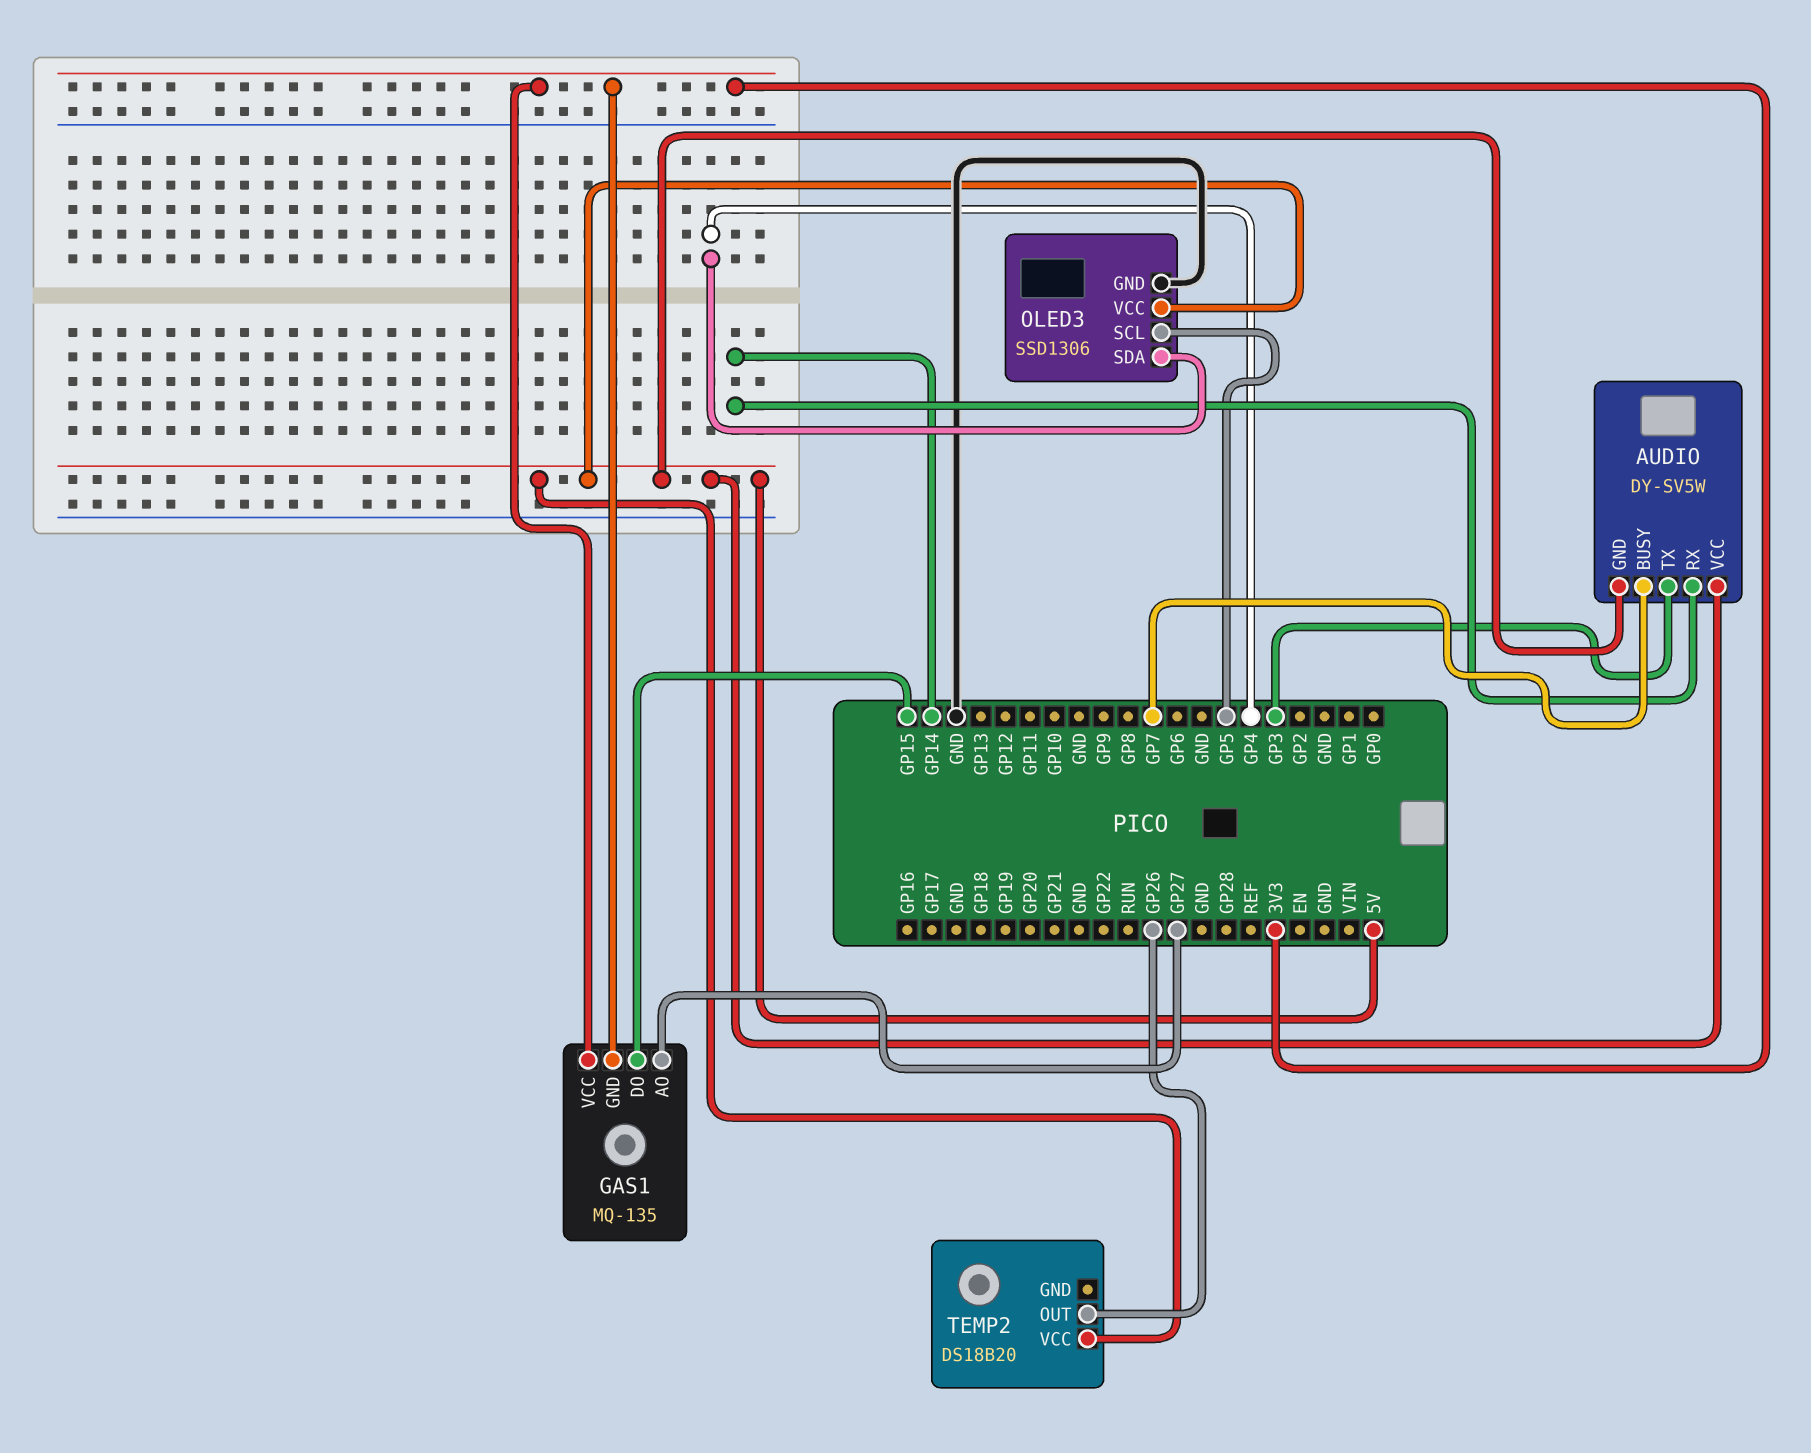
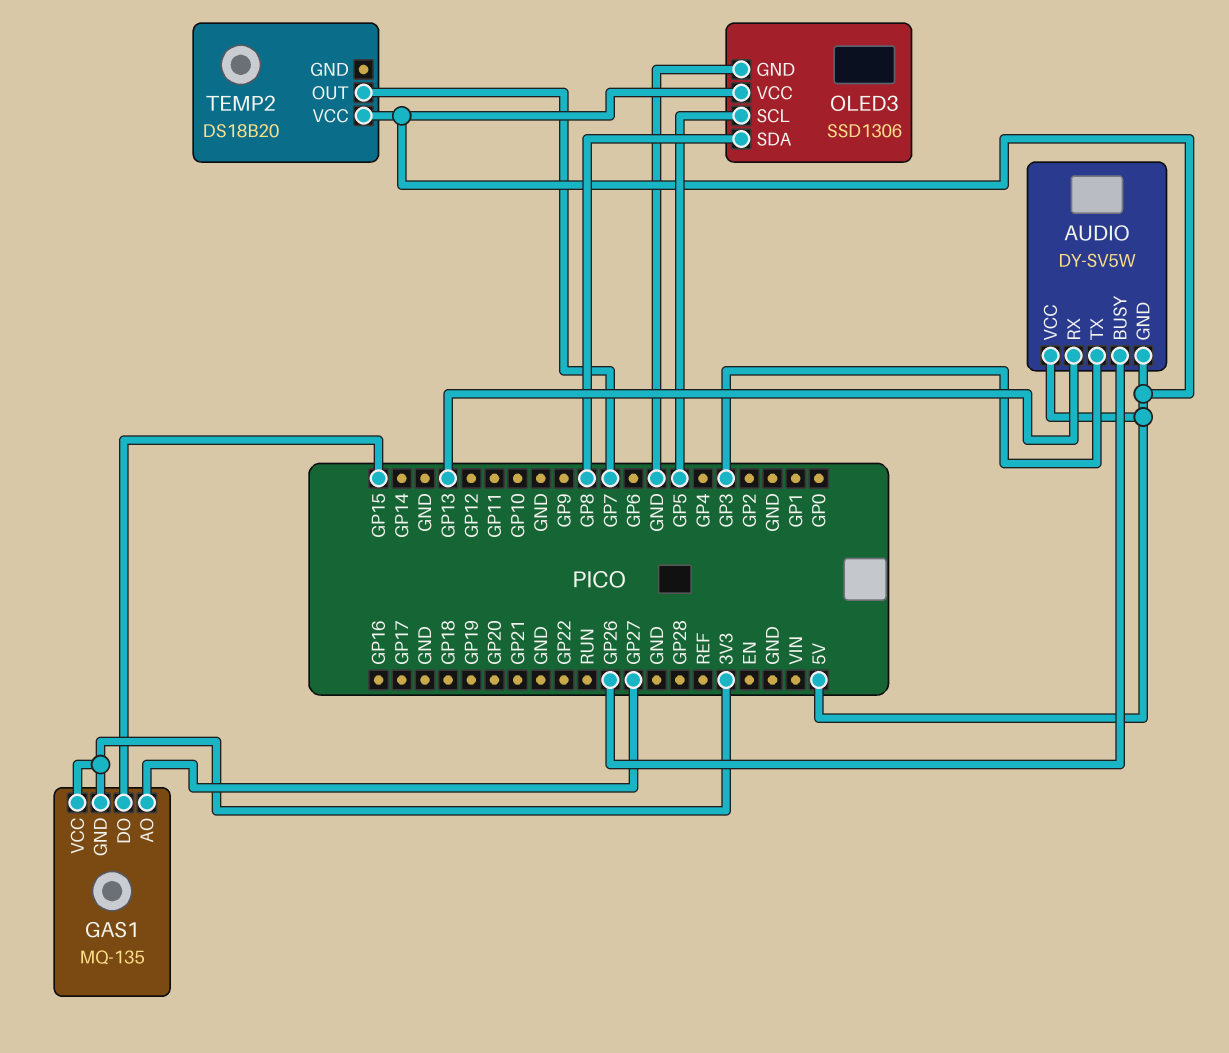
AUDIO pin BUSY: GP7 -> GP26
AUDIO pin RX: GP14 -> GP13
OLED3 pin SDA: GP4 -> GP8
TEMP2 pin OUT: GP26 -> GP7

